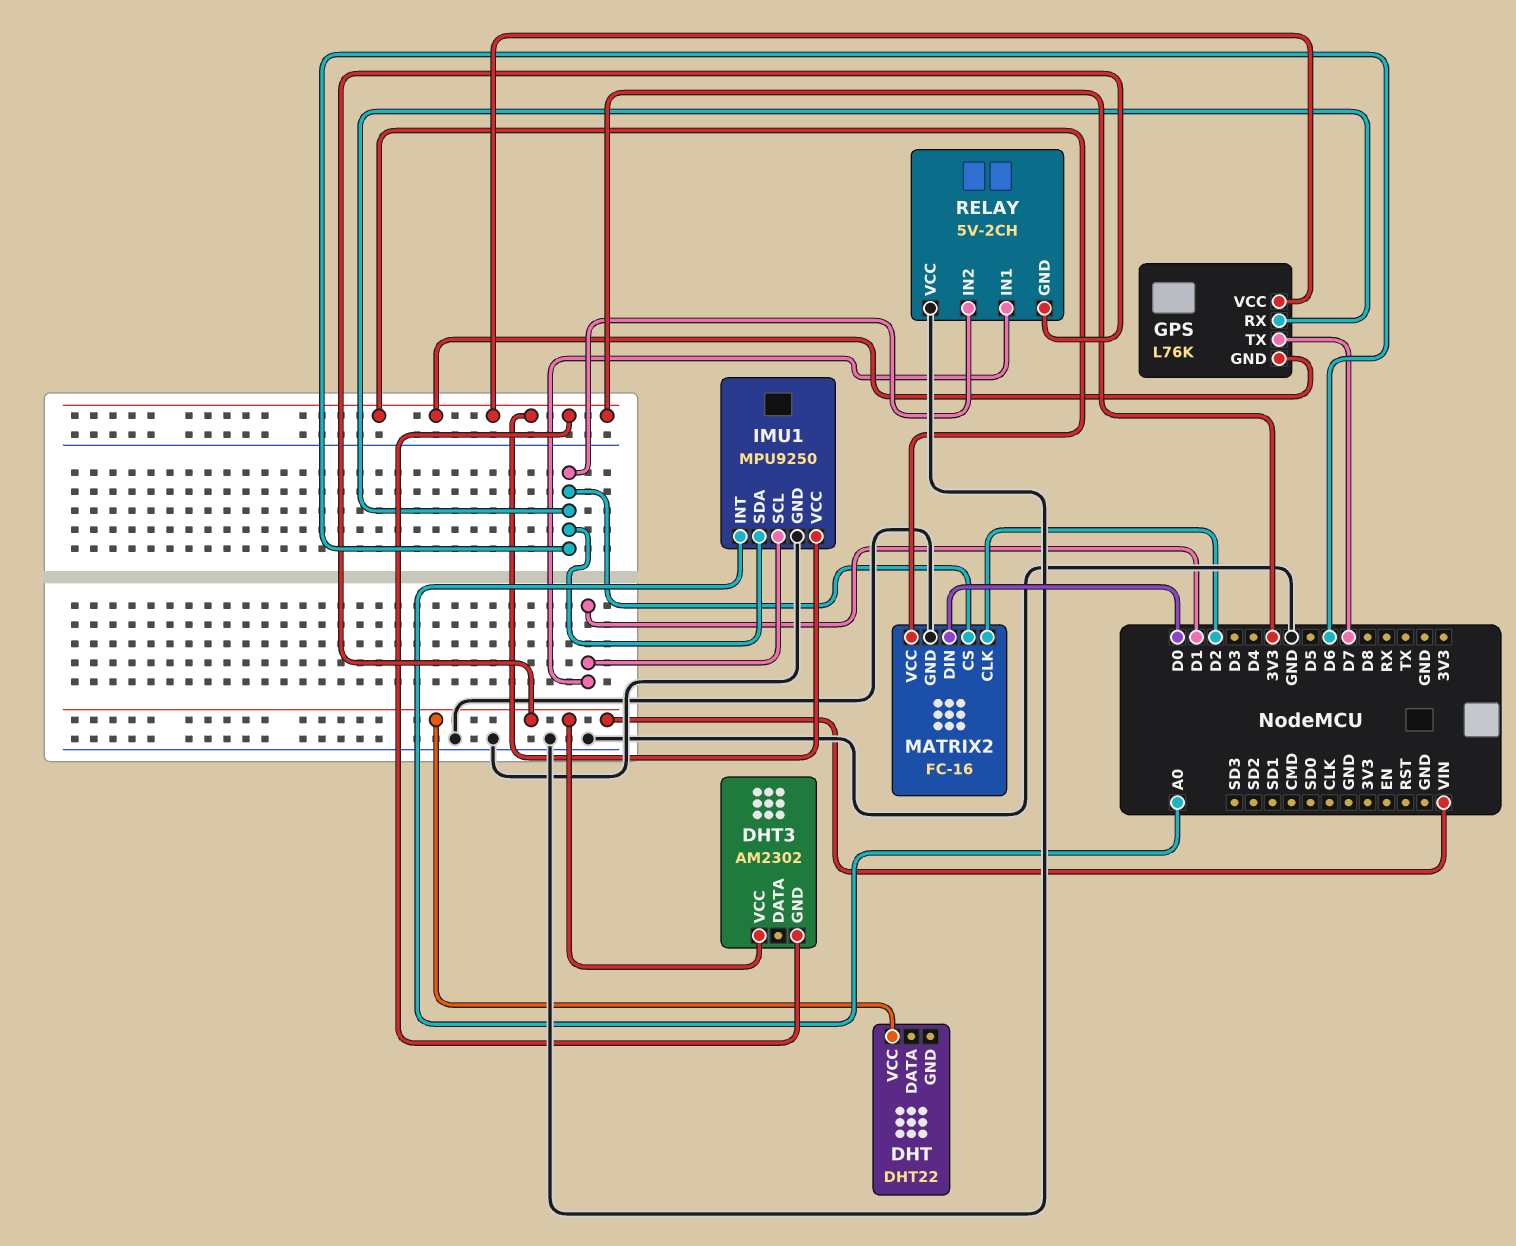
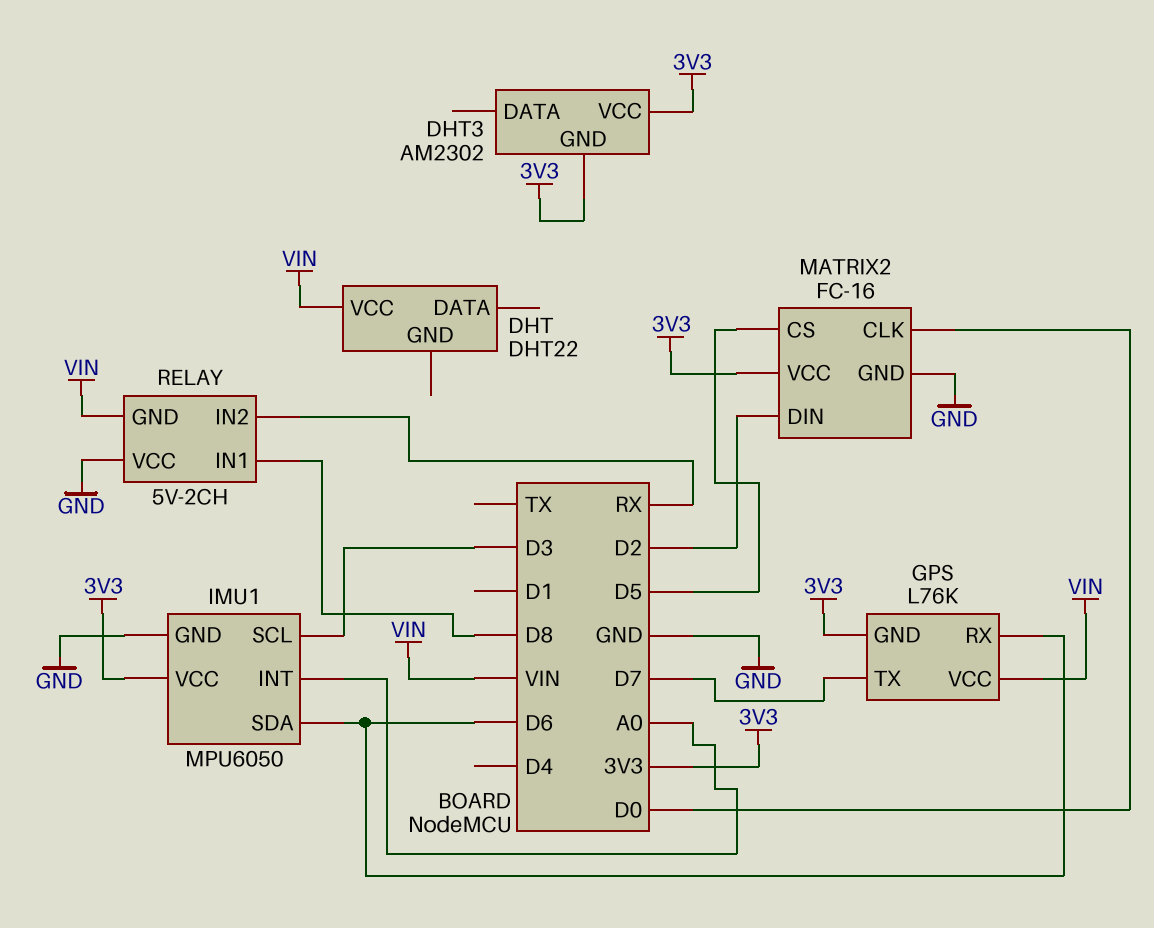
DHT3 pin VCC: VIN -> 3V3
GPS pin VCC: 3V3 -> VIN
IMU1: MPU9250 -> MPU6050
IMU1 pin SCL: D1 -> D3
MATRIX2 pin CLK: D2 -> D0
MATRIX2 pin CS: D6 -> D5
MATRIX2 pin DIN: D0 -> D2
RELAY pin IN1: D1 -> D8
RELAY pin IN2: D6 -> RX

